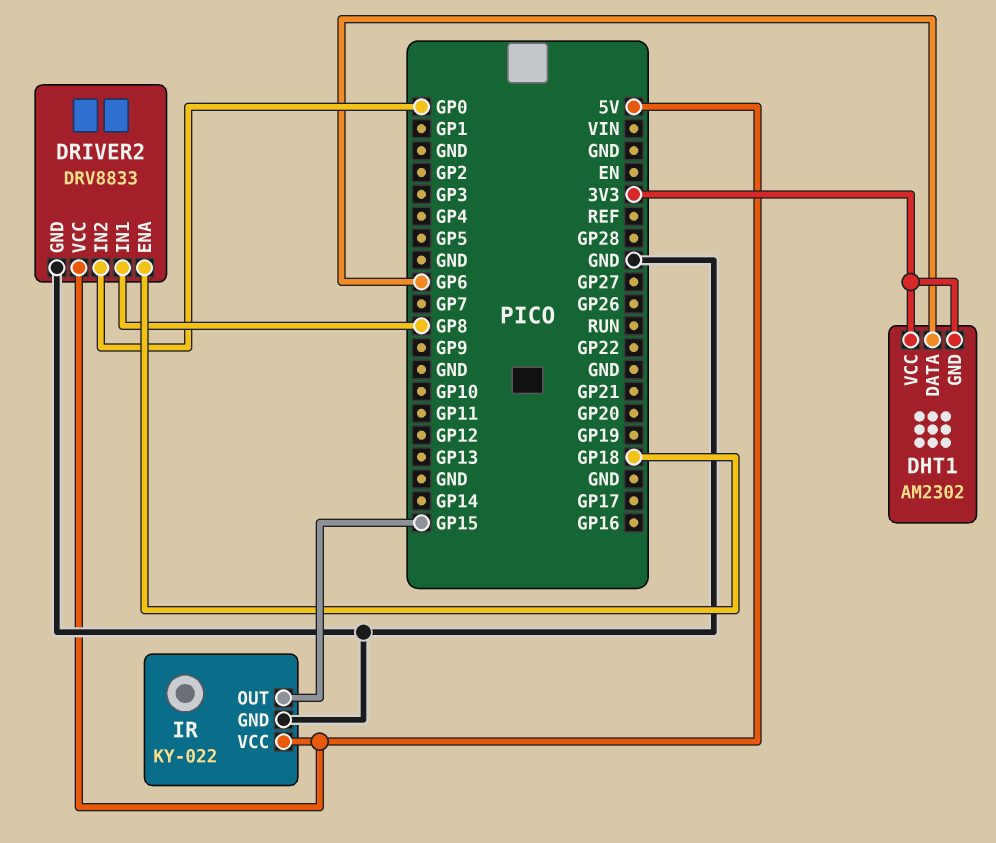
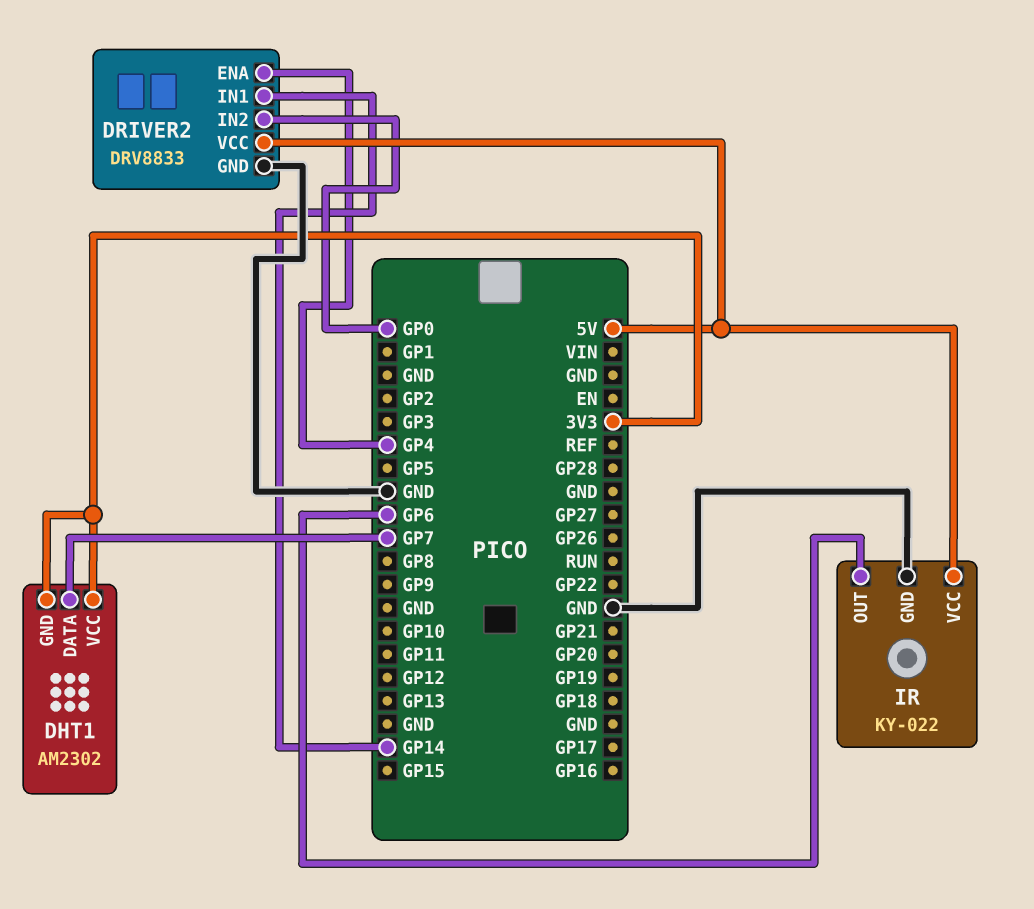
DHT1 pin DATA: GP6 -> GP7
DRIVER2 pin ENA: GP18 -> GP4
DRIVER2 pin IN1: GP8 -> GP14
IR pin OUT: GP15 -> GP6

